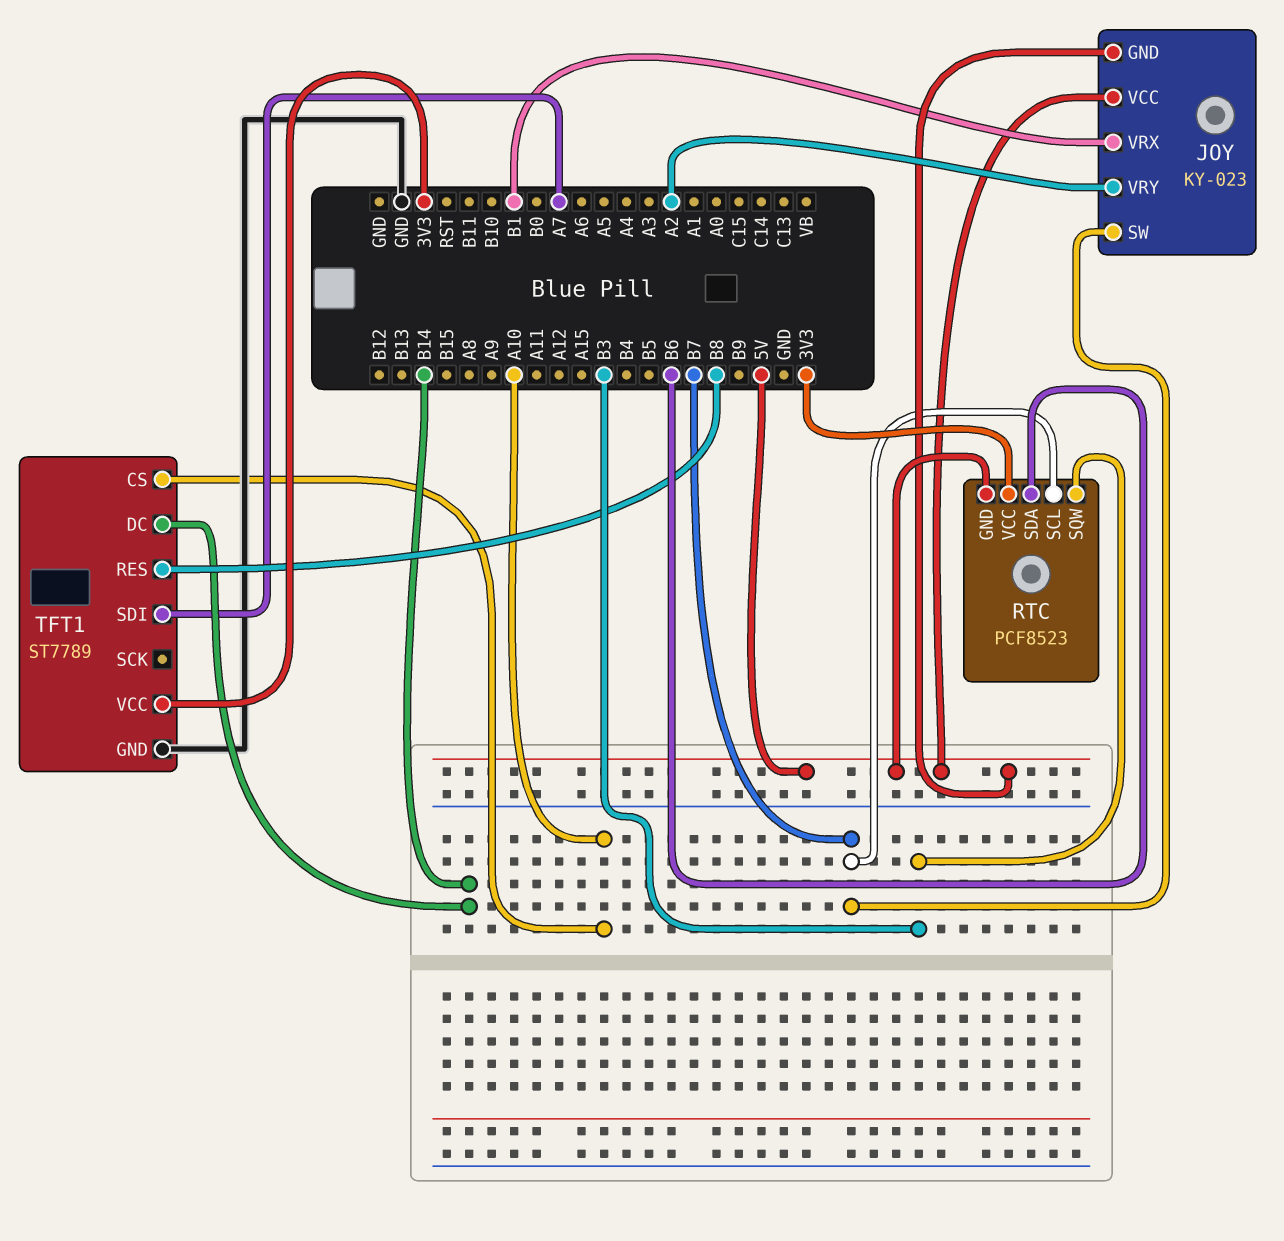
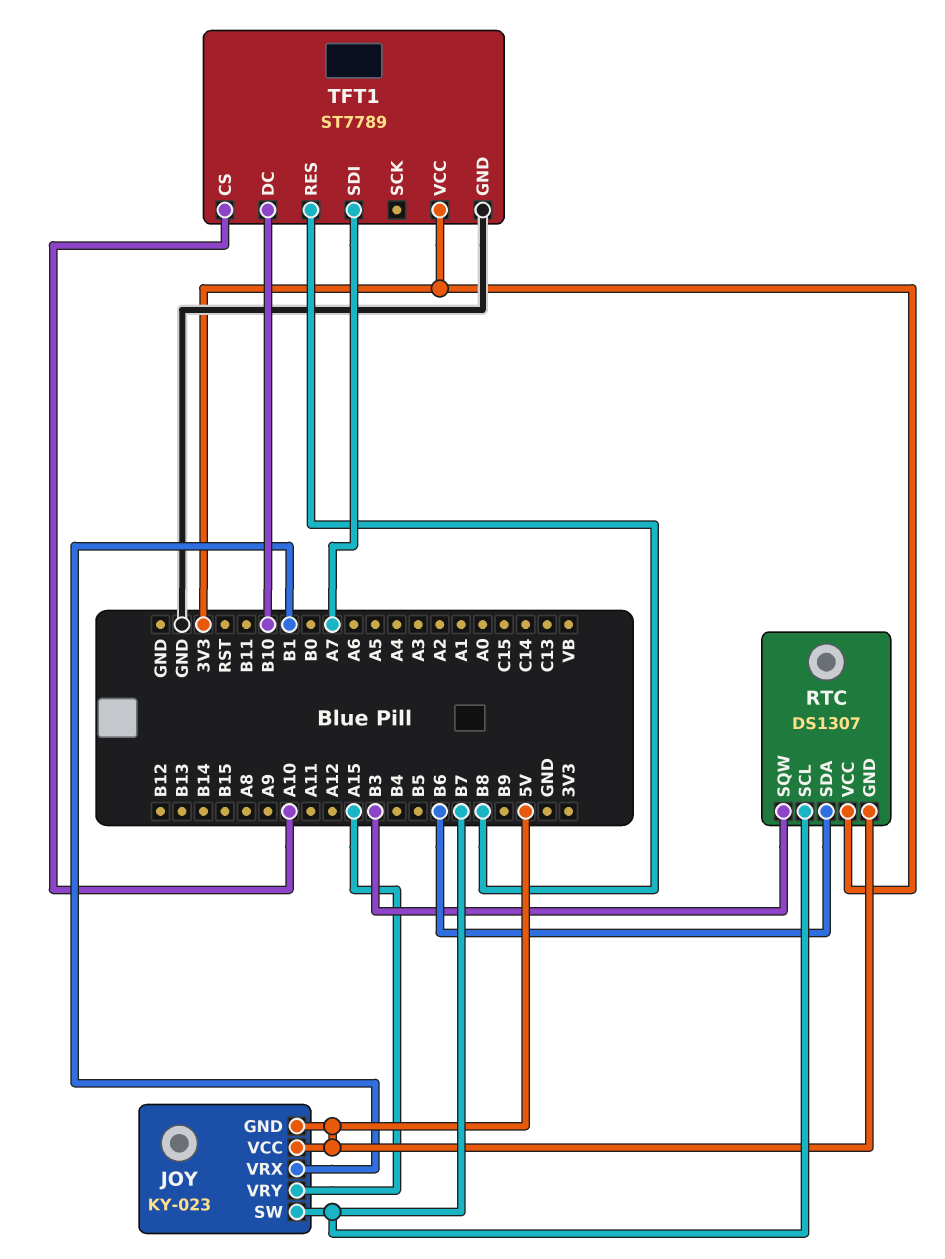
JOY pin VRY: A2 -> A15
RTC: PCF8523 -> DS1307
TFT1 pin DC: B14 -> B10

